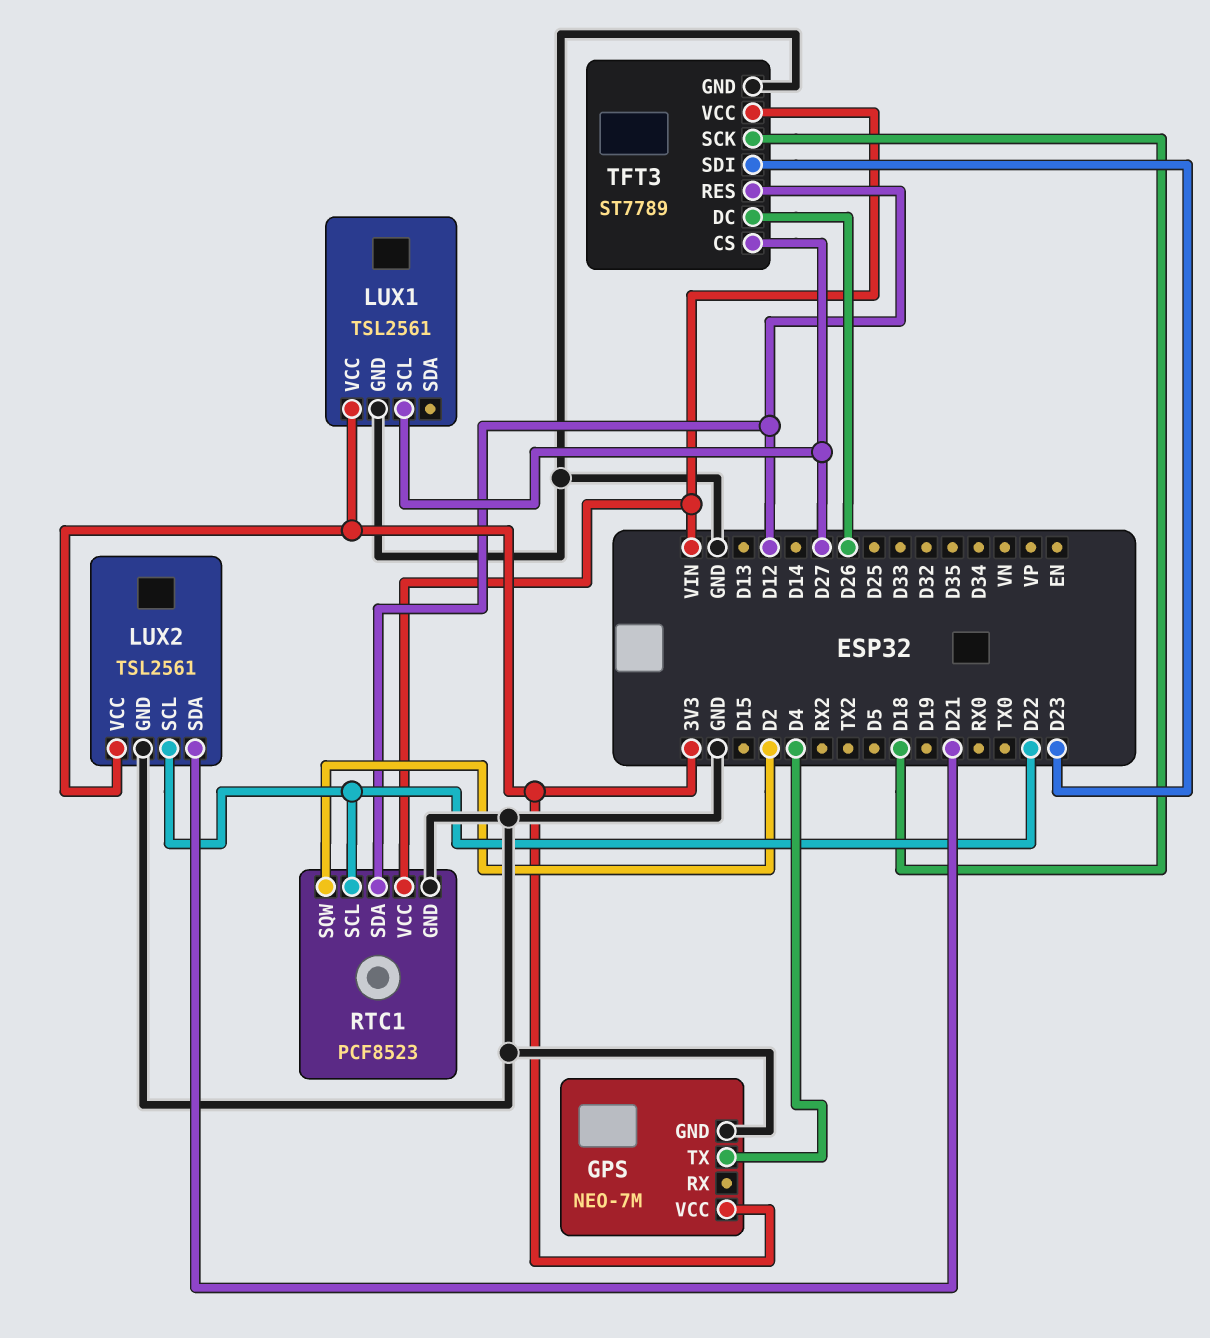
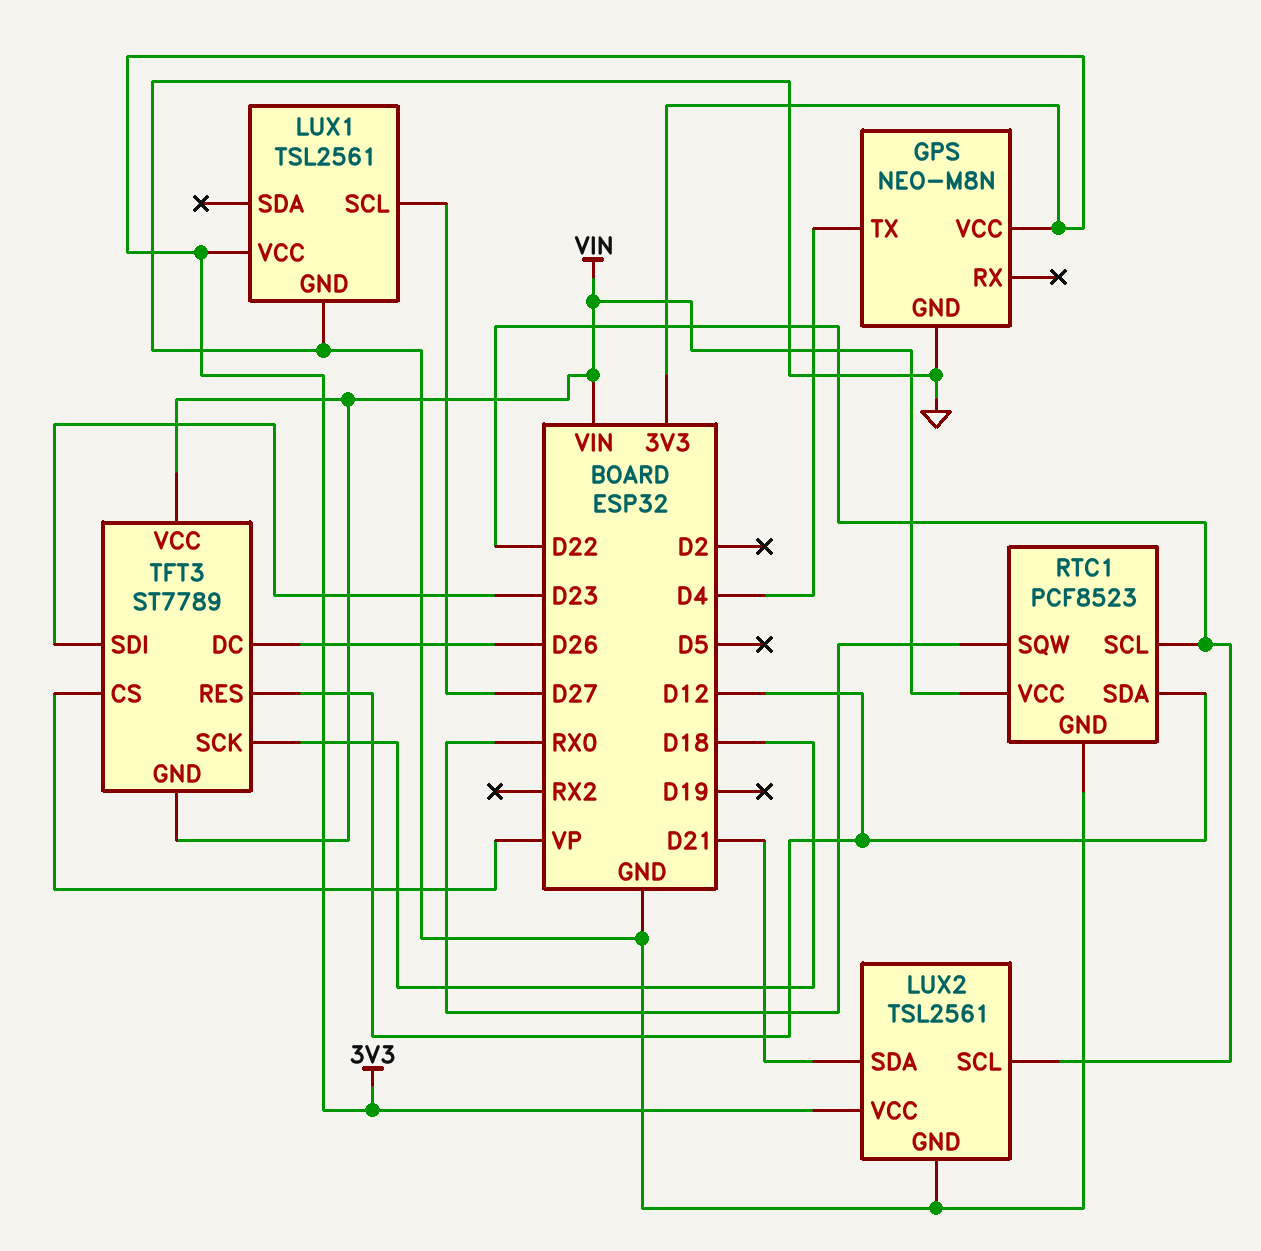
GPS: NEO-7M -> NEO-M8N
RTC1 pin SQW: D2 -> RX0
TFT3 pin CS: D27 -> VP
TFT3 pin GND: GND -> VIN

